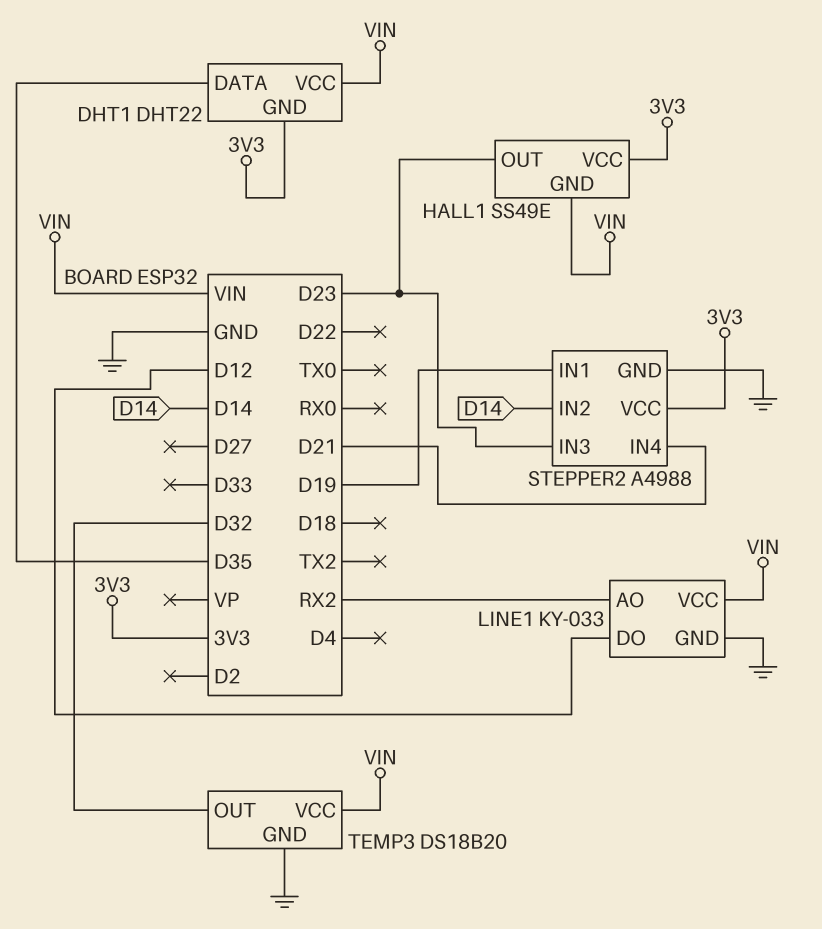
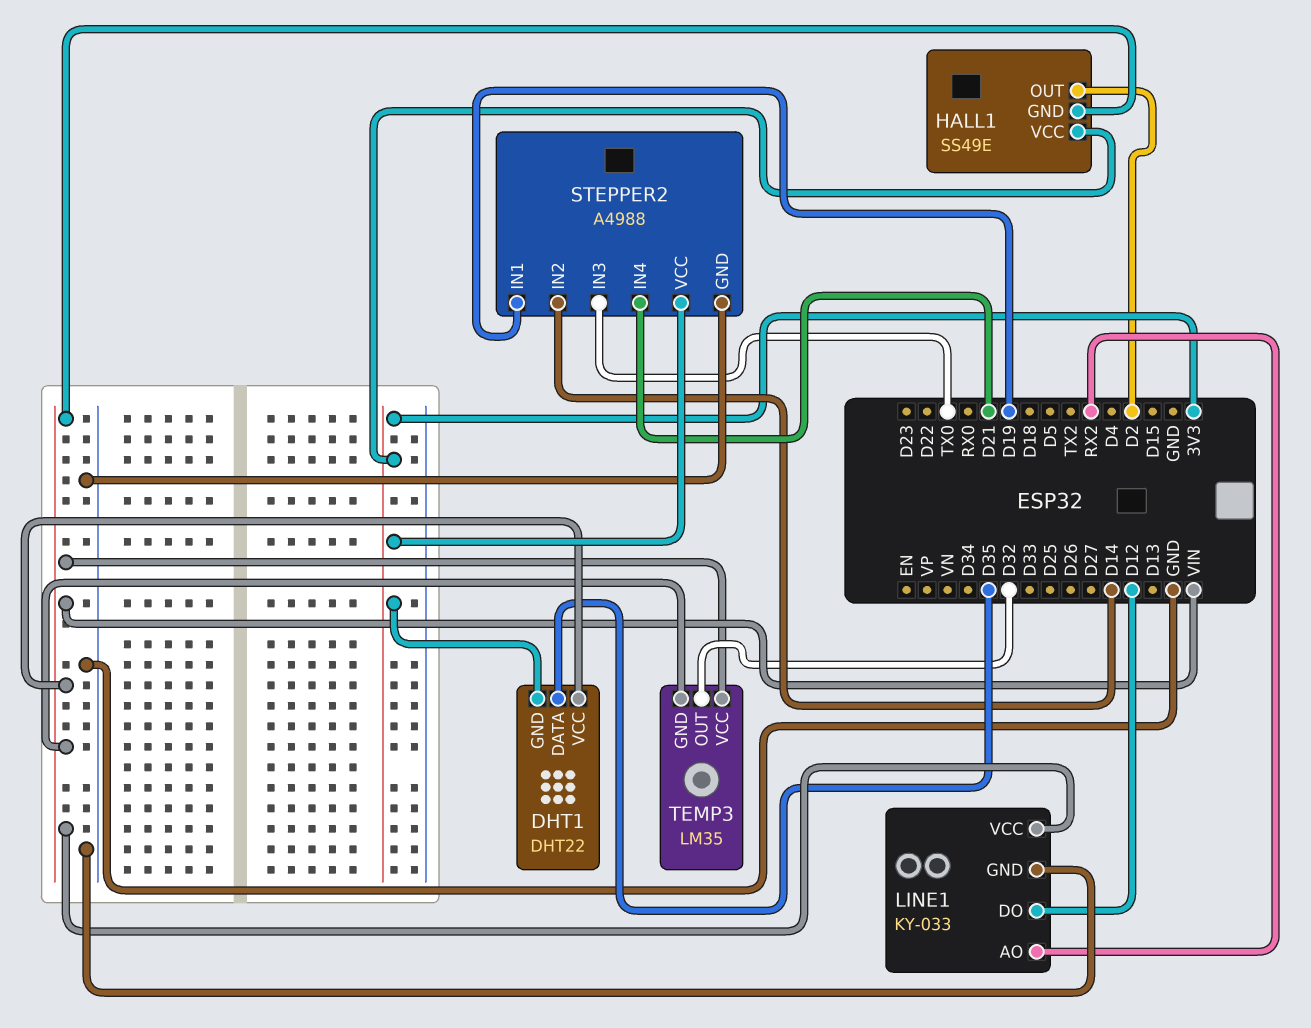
HALL1 pin OUT: D23 -> D2
STEPPER2 pin IN3: D23 -> TX0
TEMP3: DS18B20 -> LM35
TEMP3 pin GND: GND -> VIN

